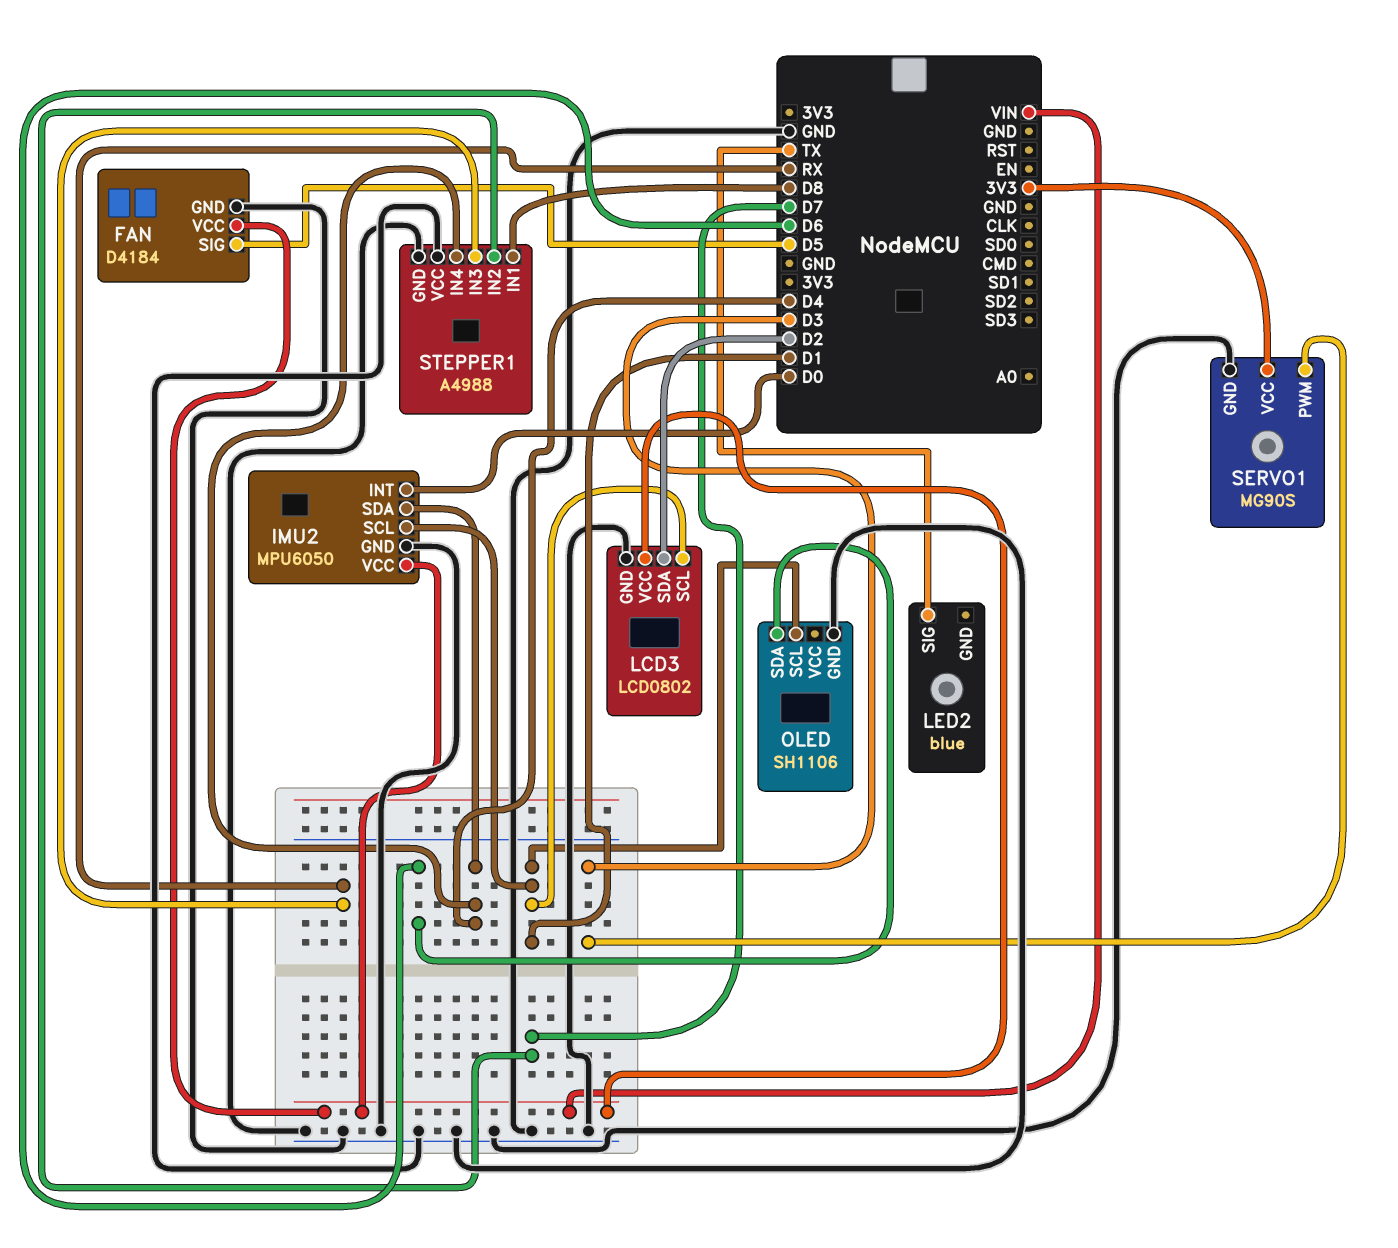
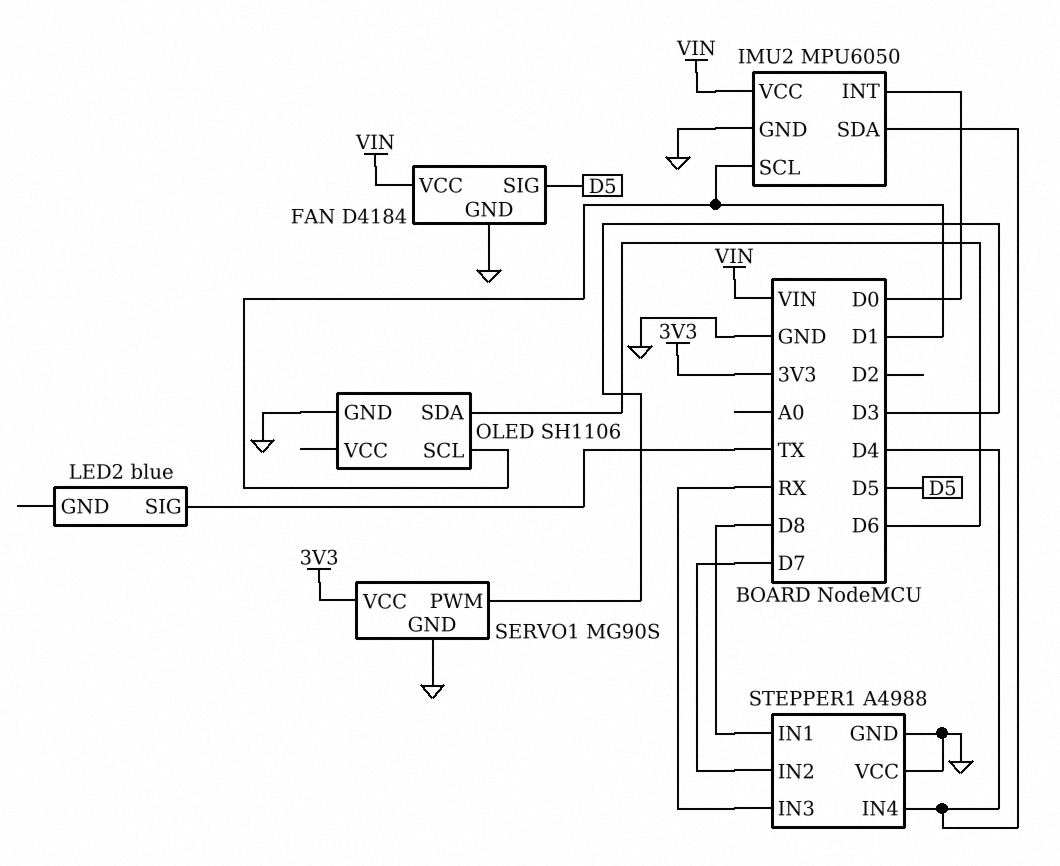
LCD3: LCD0802 -> none
LCD3 pin GND: GND -> none
LCD3 pin SCL: D1 -> none
LCD3 pin SDA: D2 -> none
LCD3 pin VCC: VIN -> none

